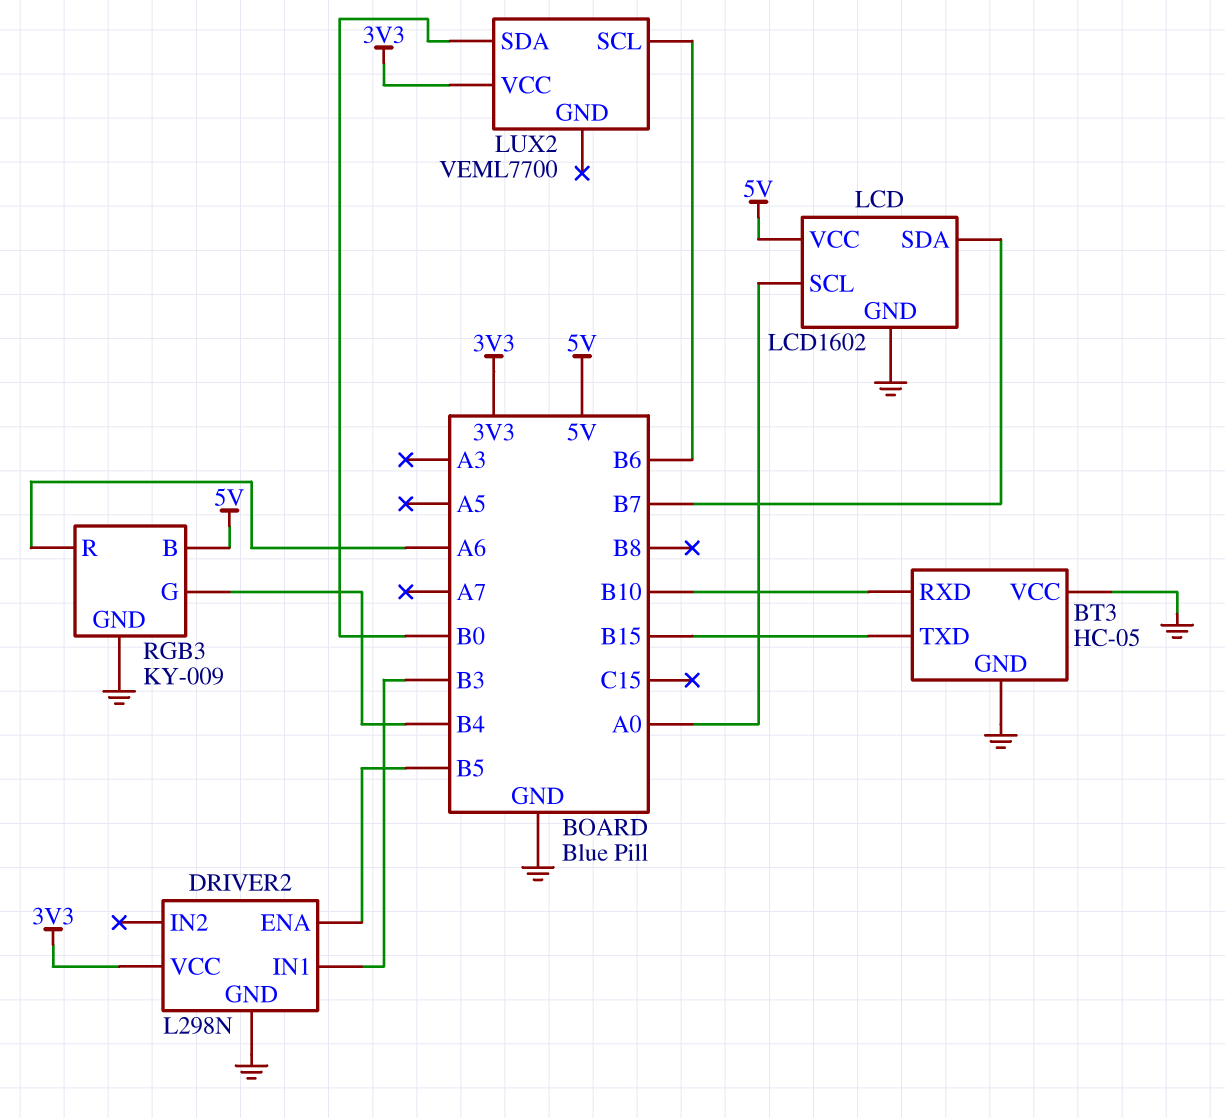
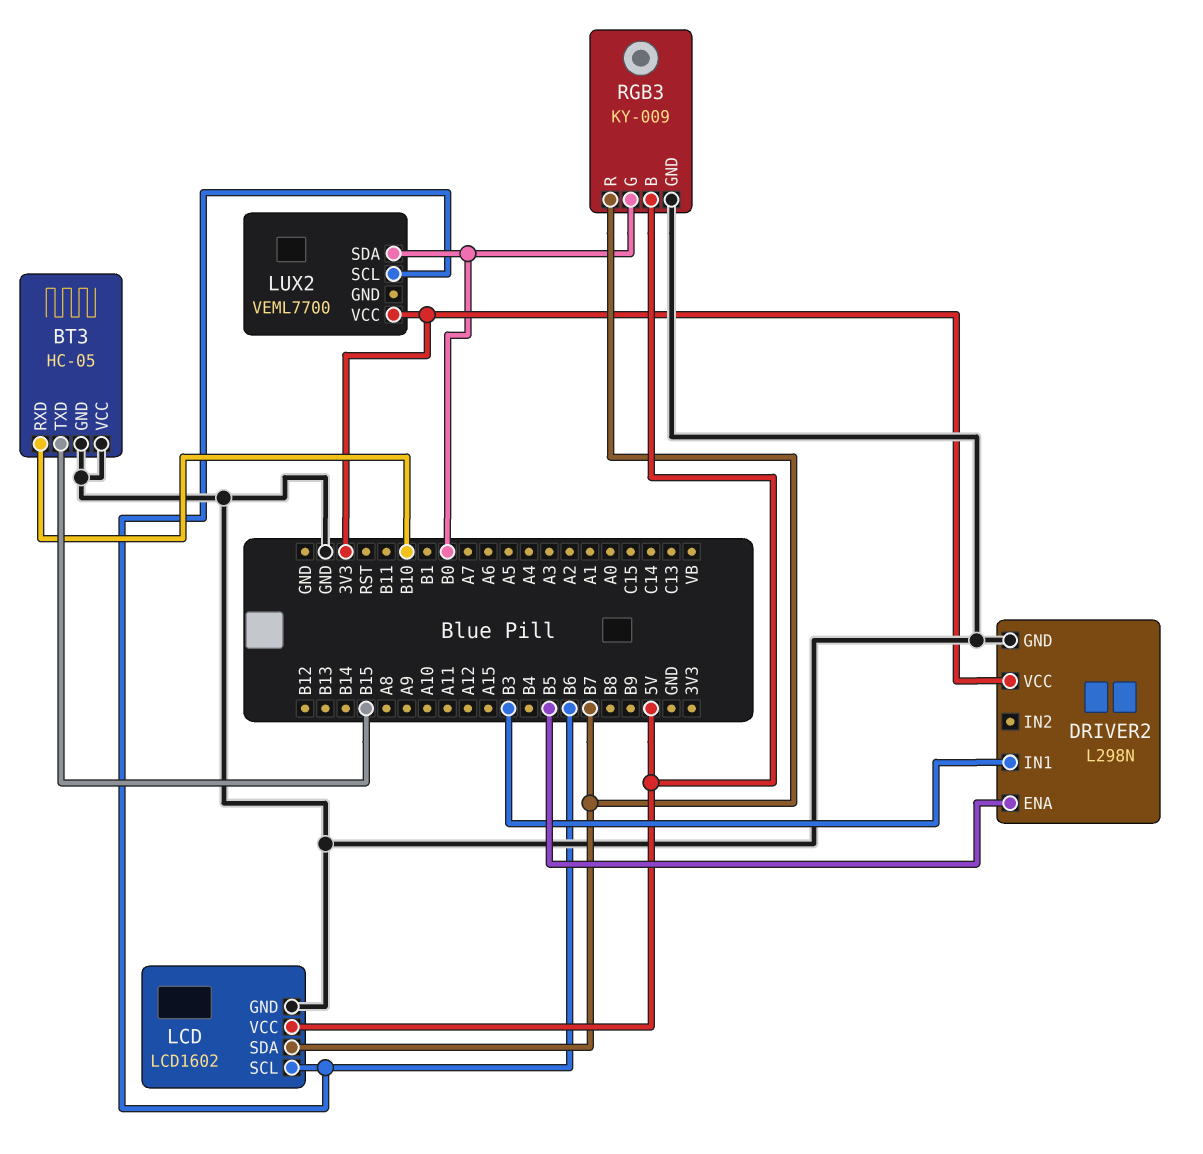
LCD pin SCL: A0 -> B6
RGB3 pin G: B4 -> B0
RGB3 pin R: A6 -> B7

